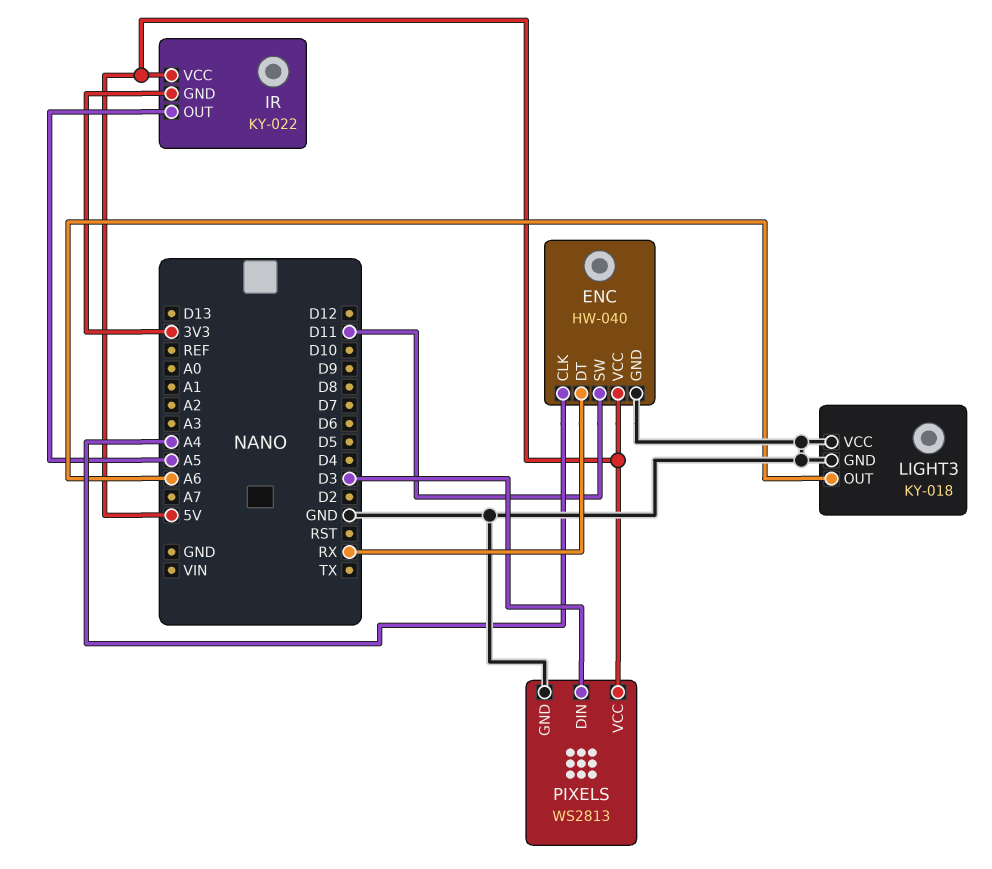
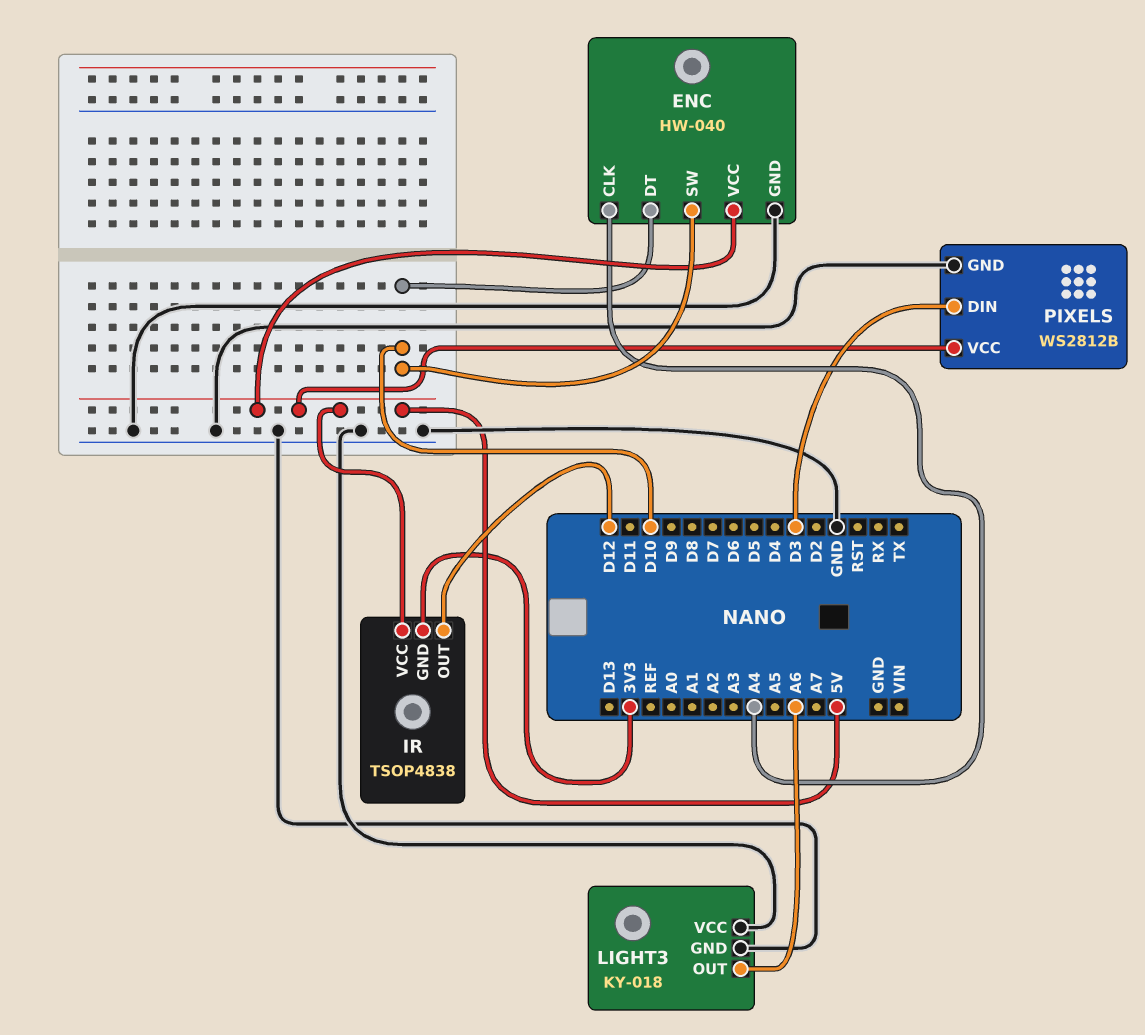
ENC pin DT: RX -> D10
ENC pin SW: D11 -> D10
IR: KY-022 -> TSOP4838
IR pin OUT: A5 -> D12
PIXELS: WS2813 -> WS2812B

